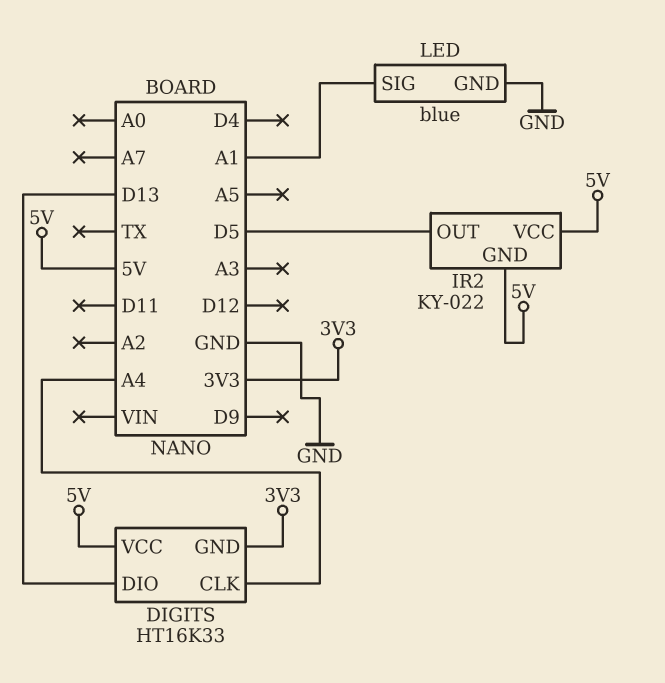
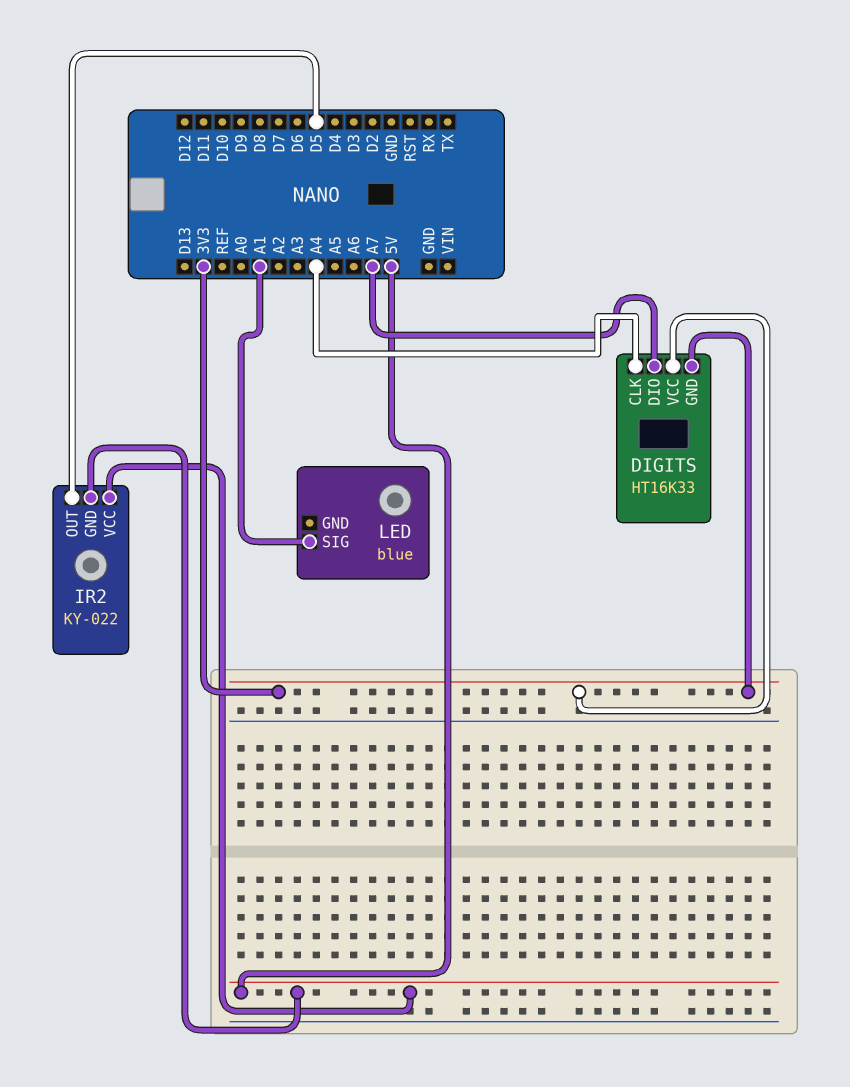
DIGITS pin DIO: D13 -> A7
DIGITS pin VCC: 5V -> 3V3
LED pin GND: GND -> none

